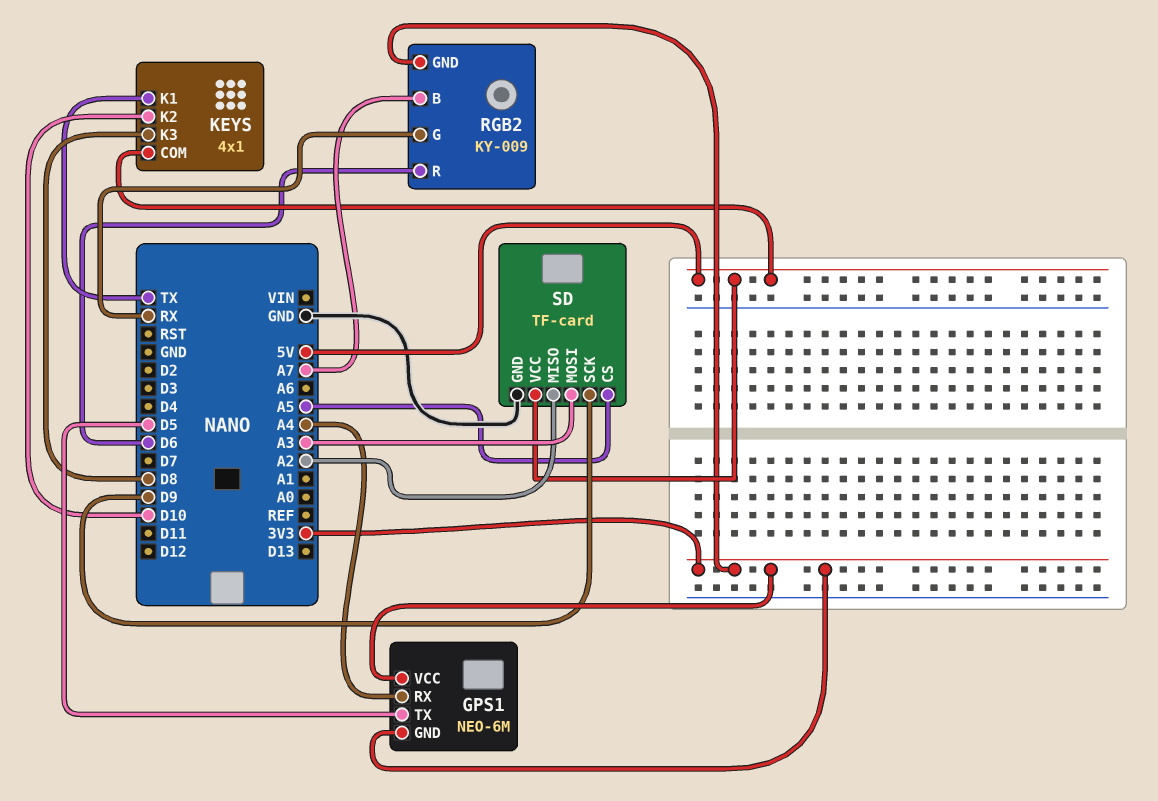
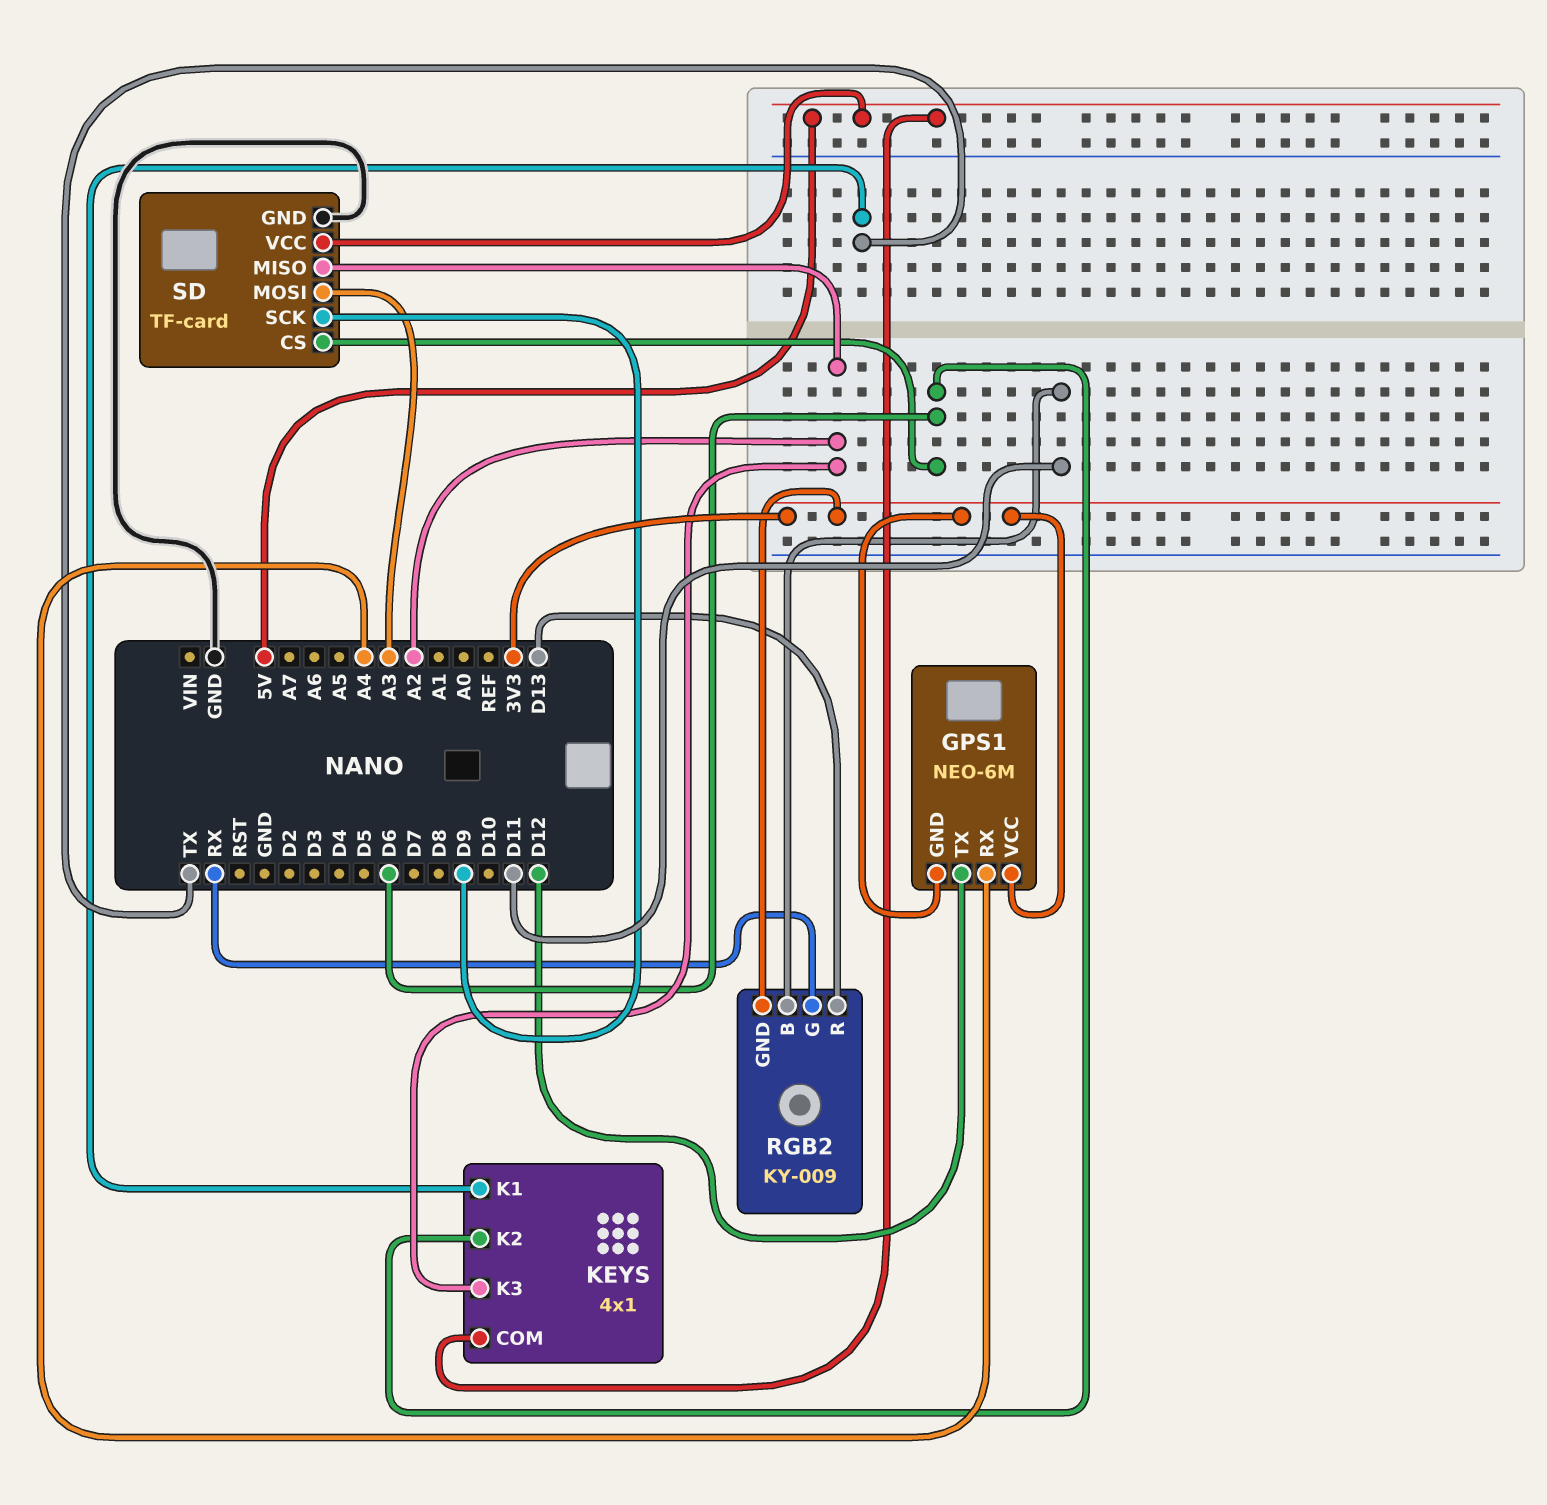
GPS1 pin TX: D5 -> D12
KEYS pin K2: D10 -> D6
KEYS pin K3: D8 -> A2
RGB2 pin B: A7 -> D11
RGB2 pin R: D6 -> D13
SD pin CS: A5 -> D6

